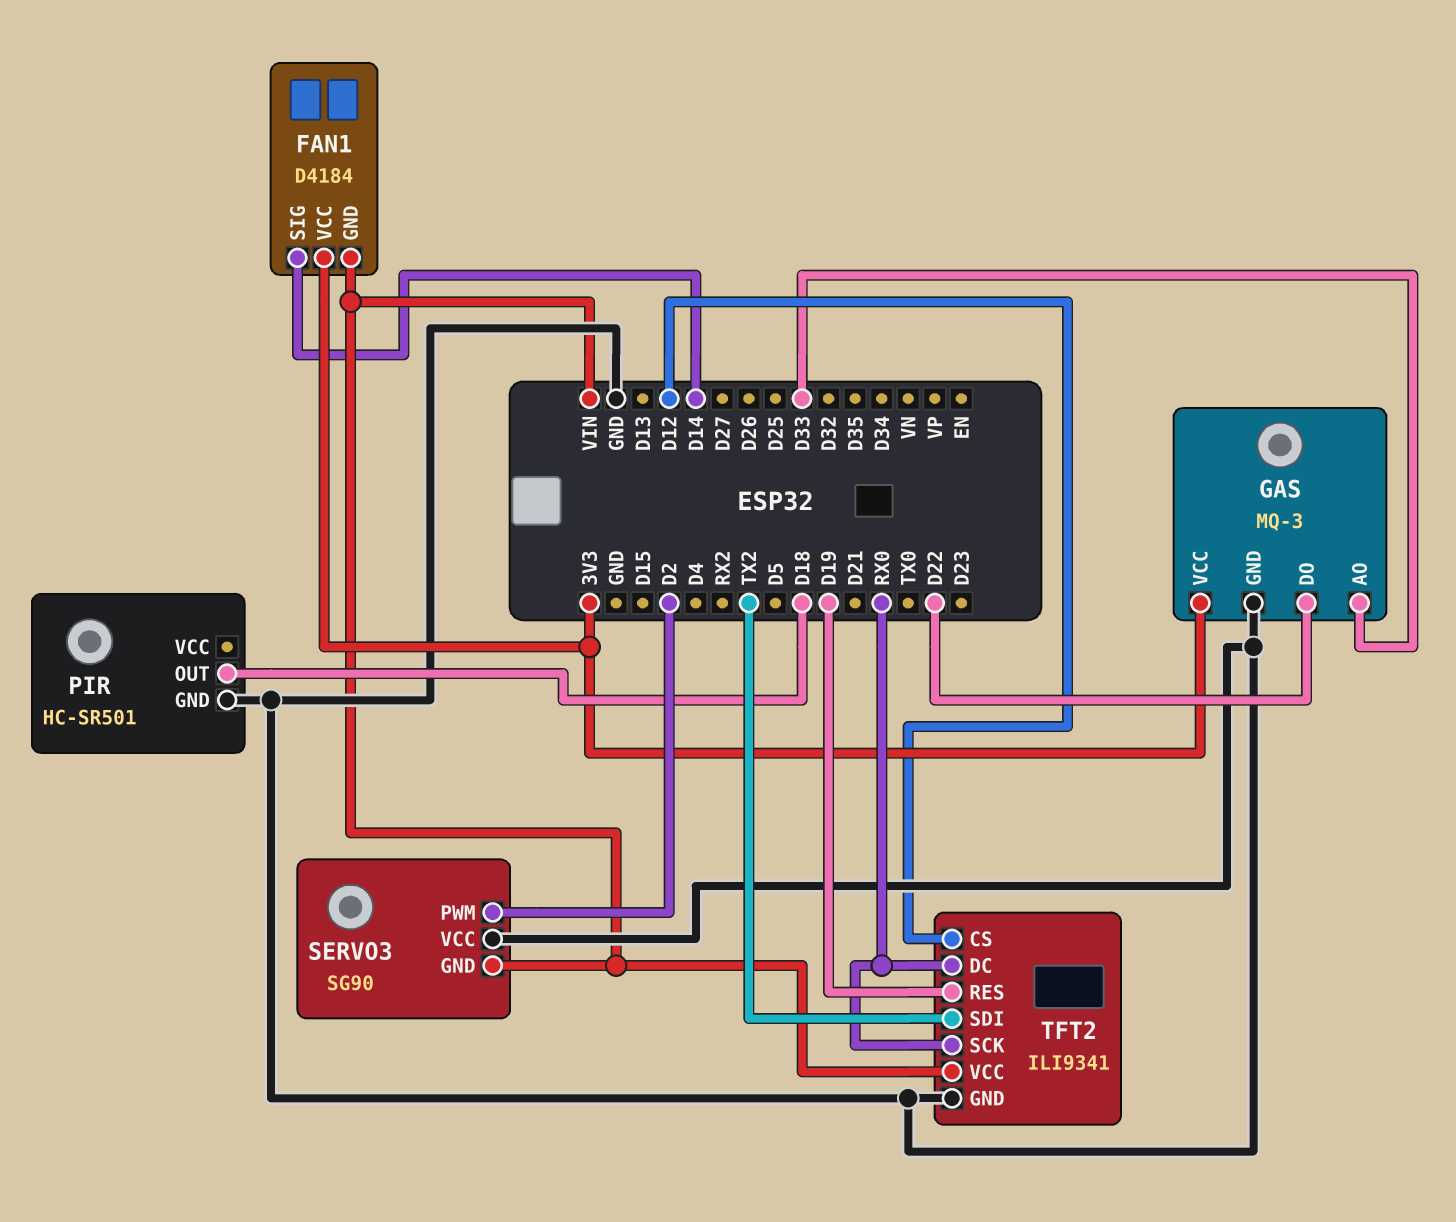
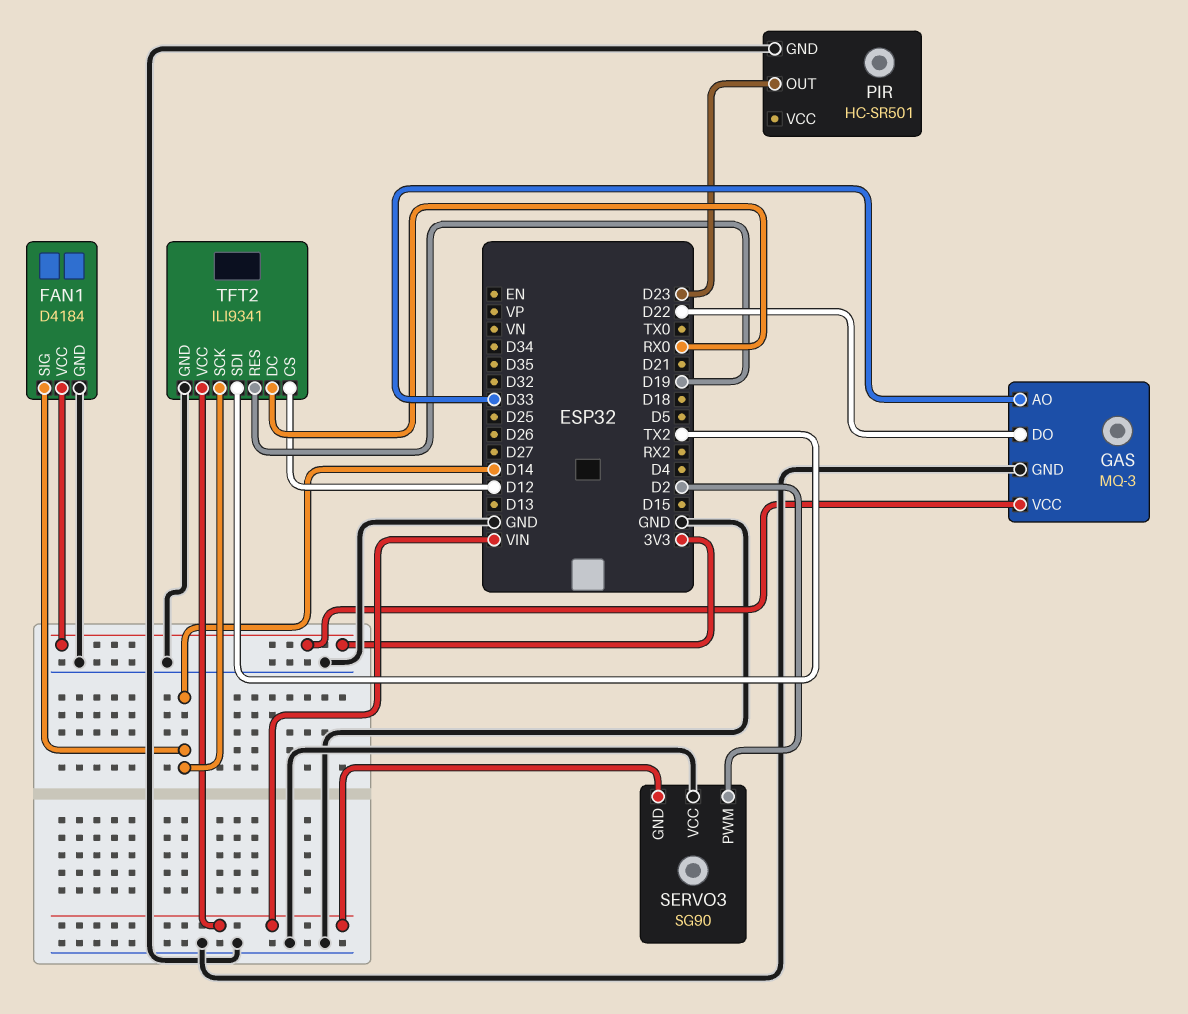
FAN1 pin GND: VIN -> GND
PIR pin OUT: D18 -> D23
TFT2 pin SCK: RX0 -> D14

